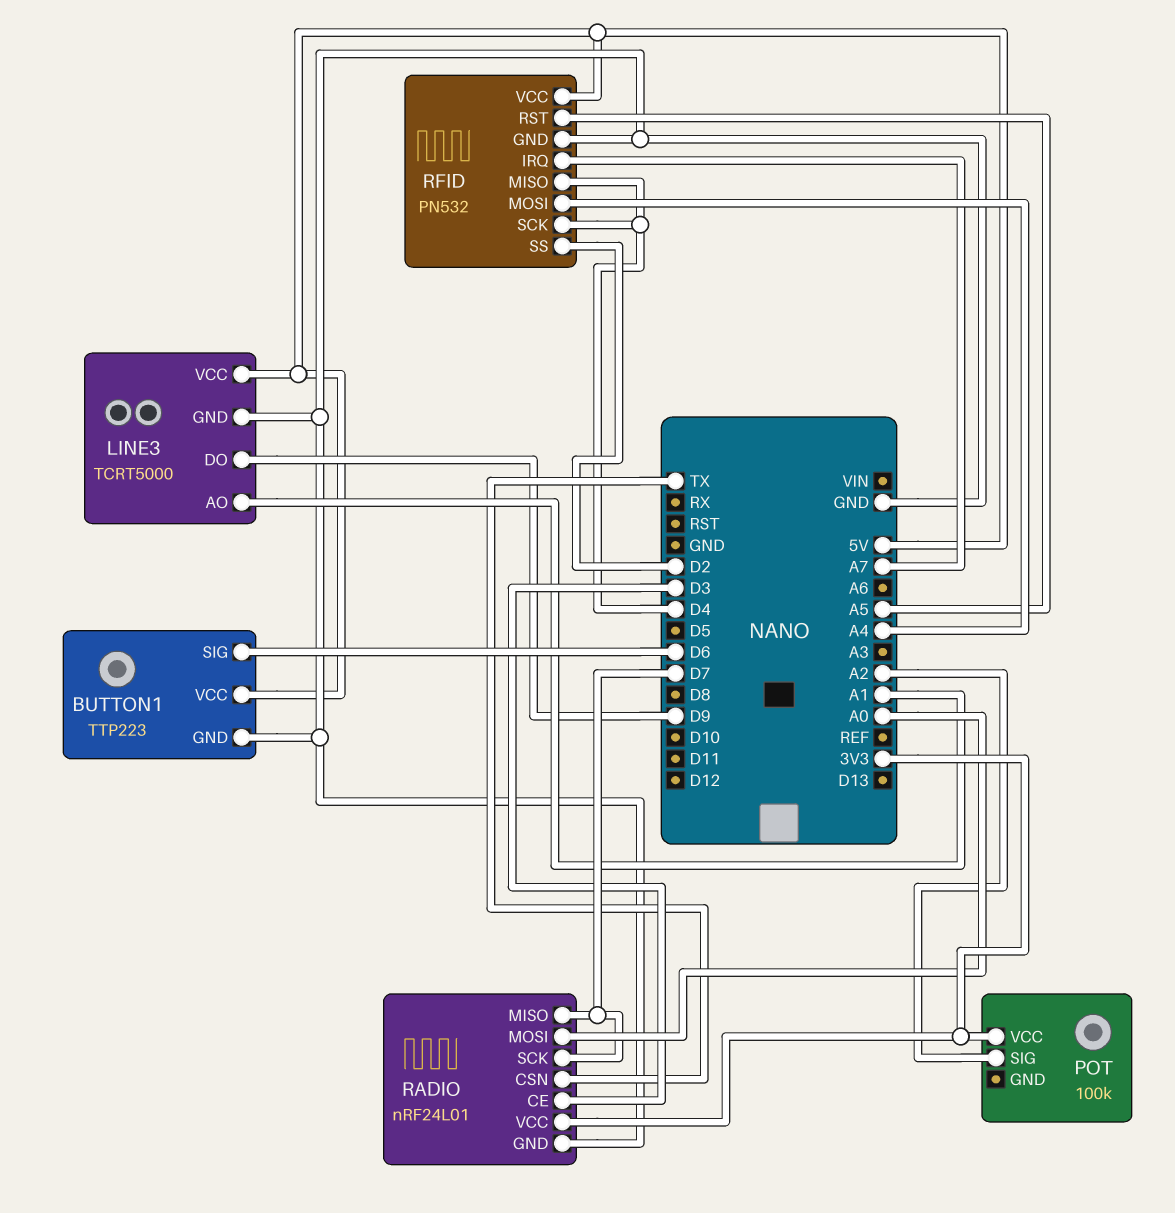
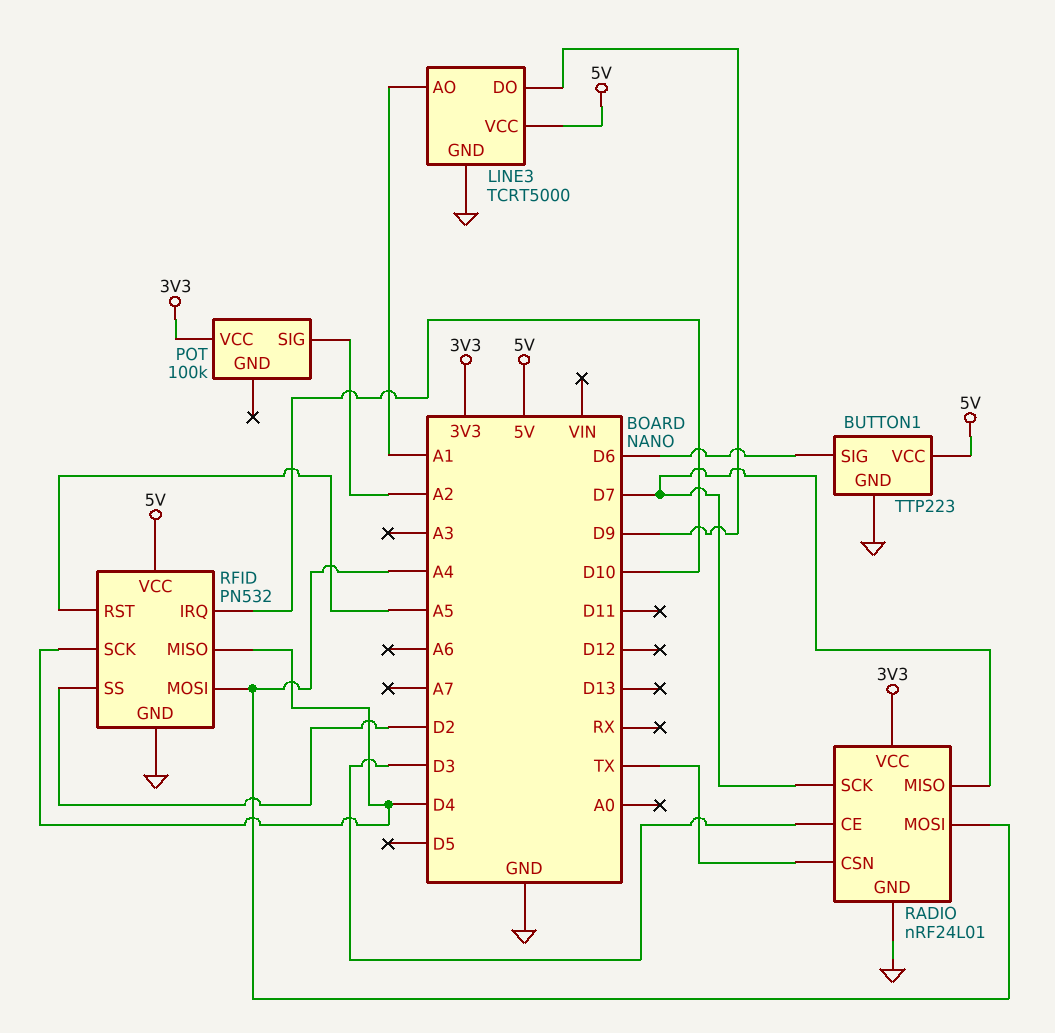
RADIO pin MOSI: A0 -> A4
RFID pin IRQ: A7 -> D10

